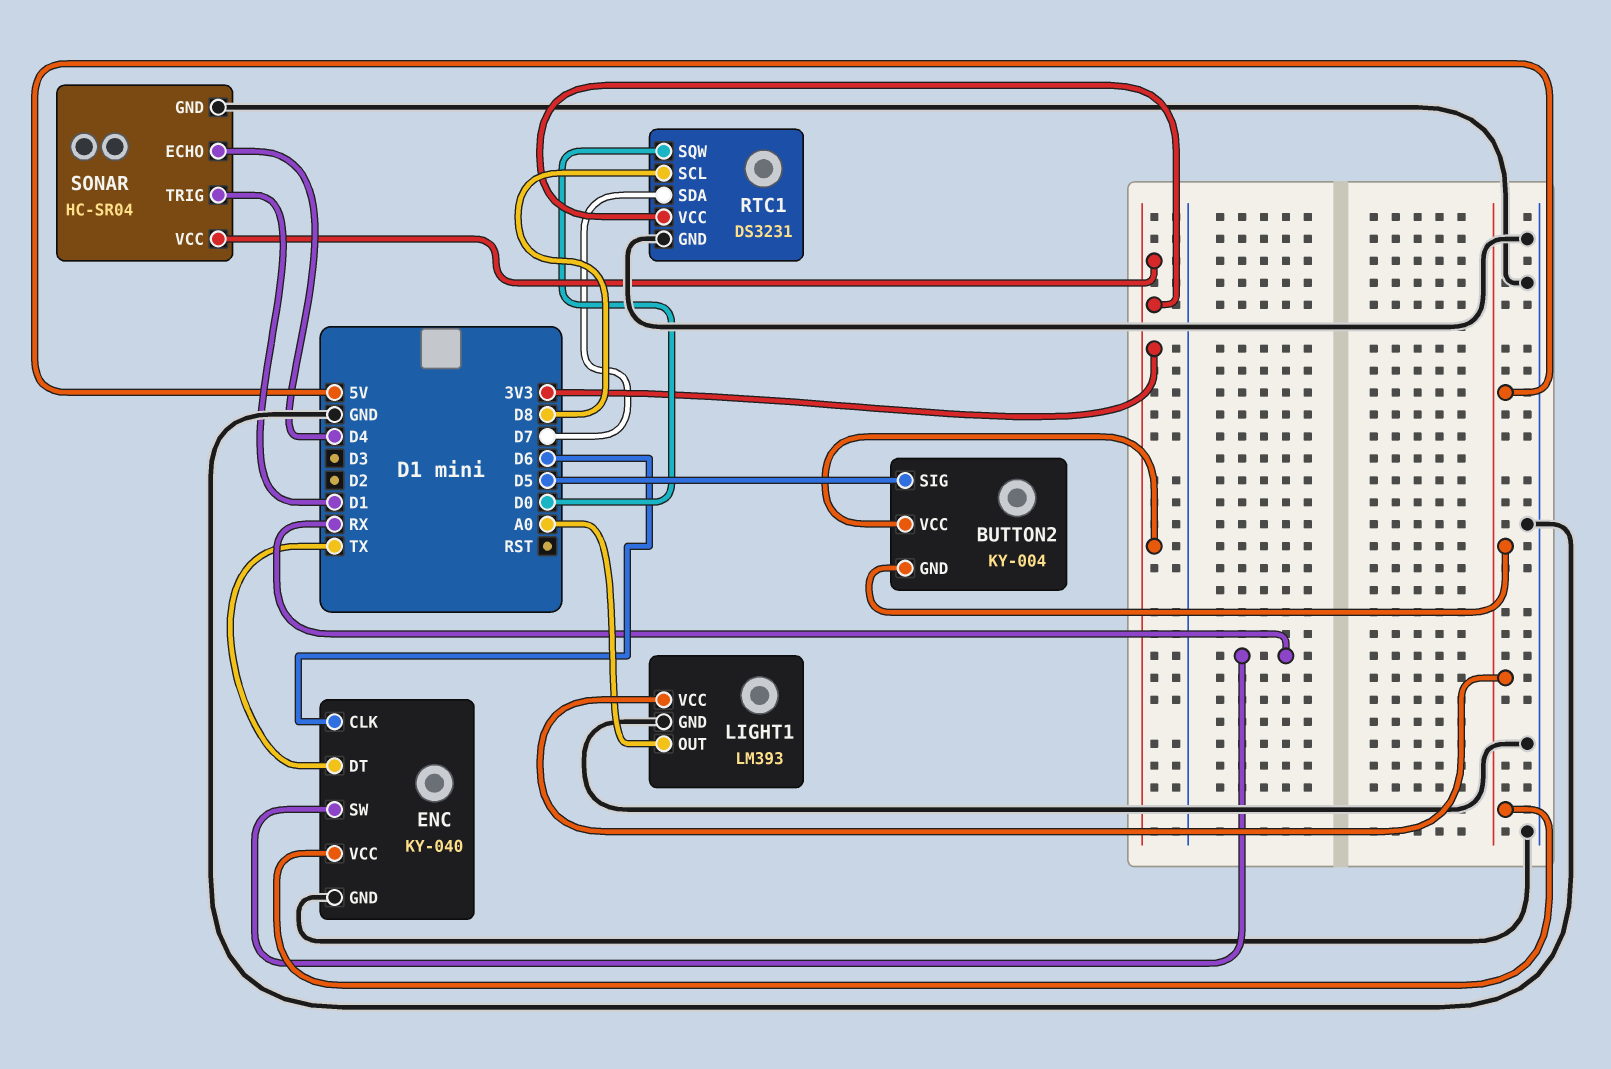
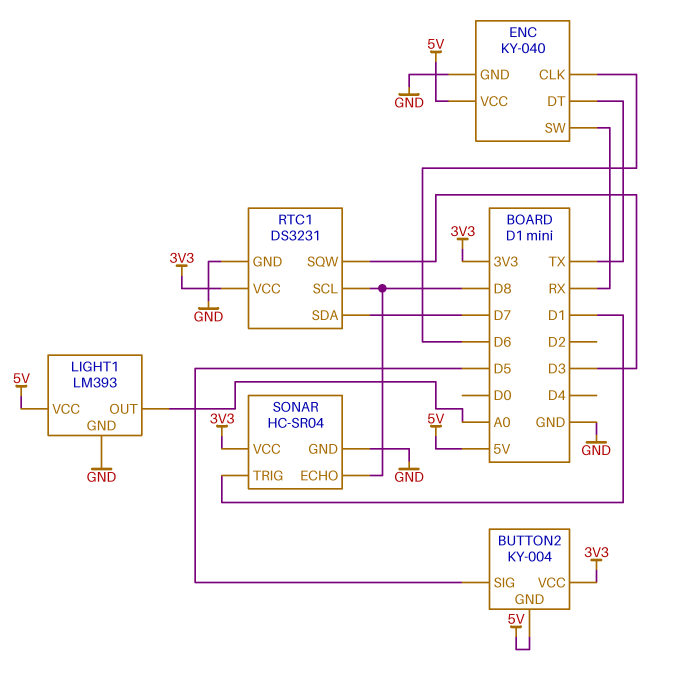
RTC1 pin SQW: D0 -> D3
SONAR pin ECHO: D4 -> D8

